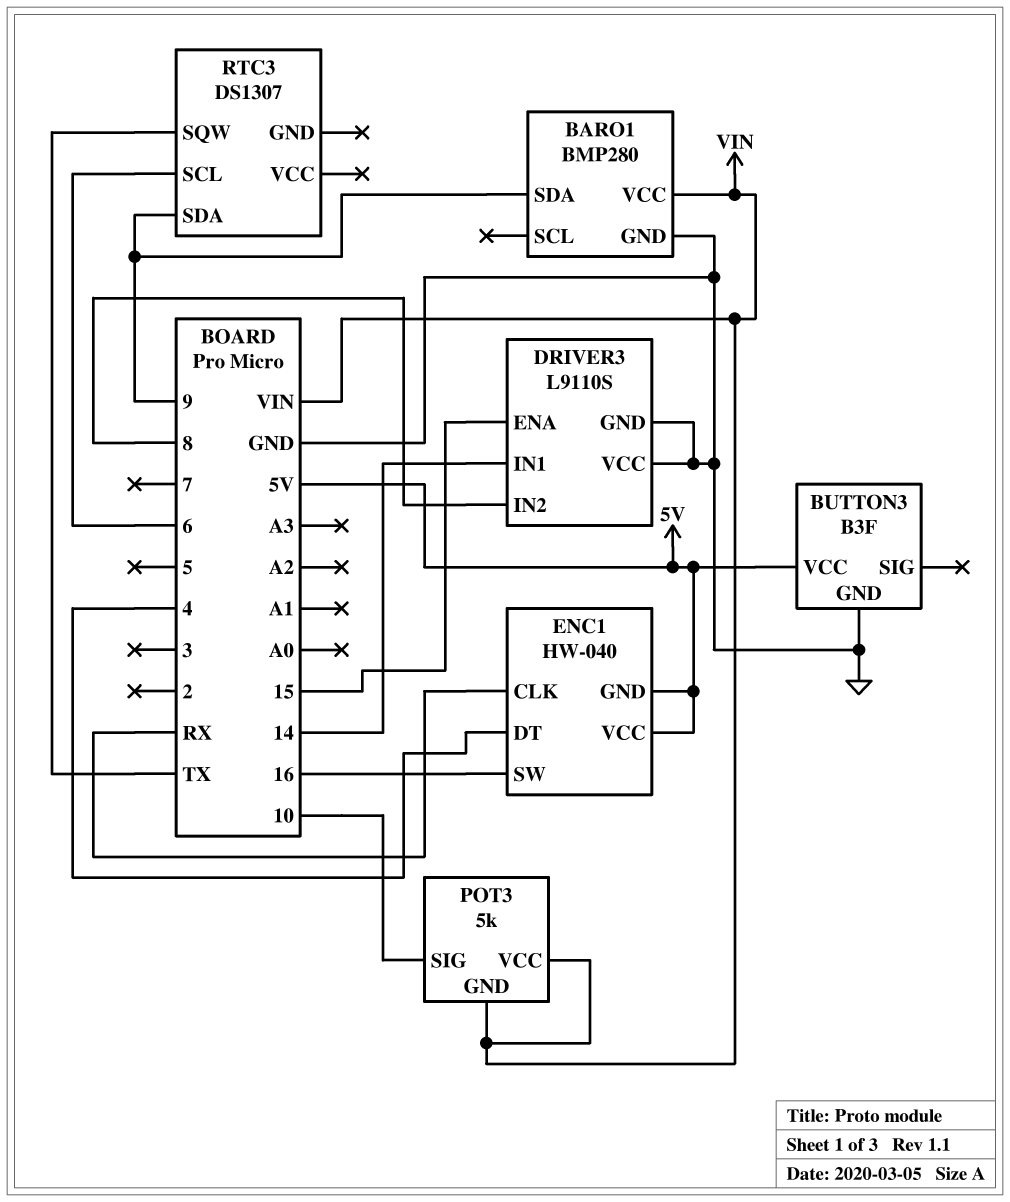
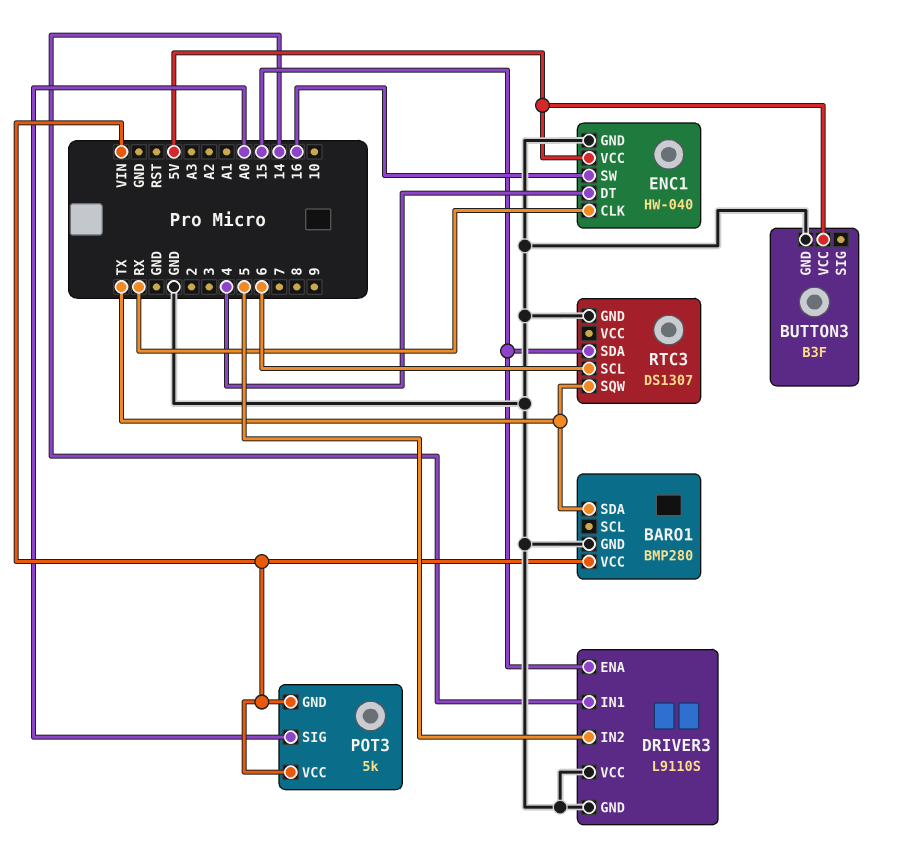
BARO1 pin SDA: 9 -> TX
DRIVER3 pin IN2: 8 -> 5
ENC1 pin GND: 5V -> GND
POT3 pin SIG: 10 -> A0
RTC3 pin GND: none -> GND
RTC3 pin SDA: 9 -> 15

